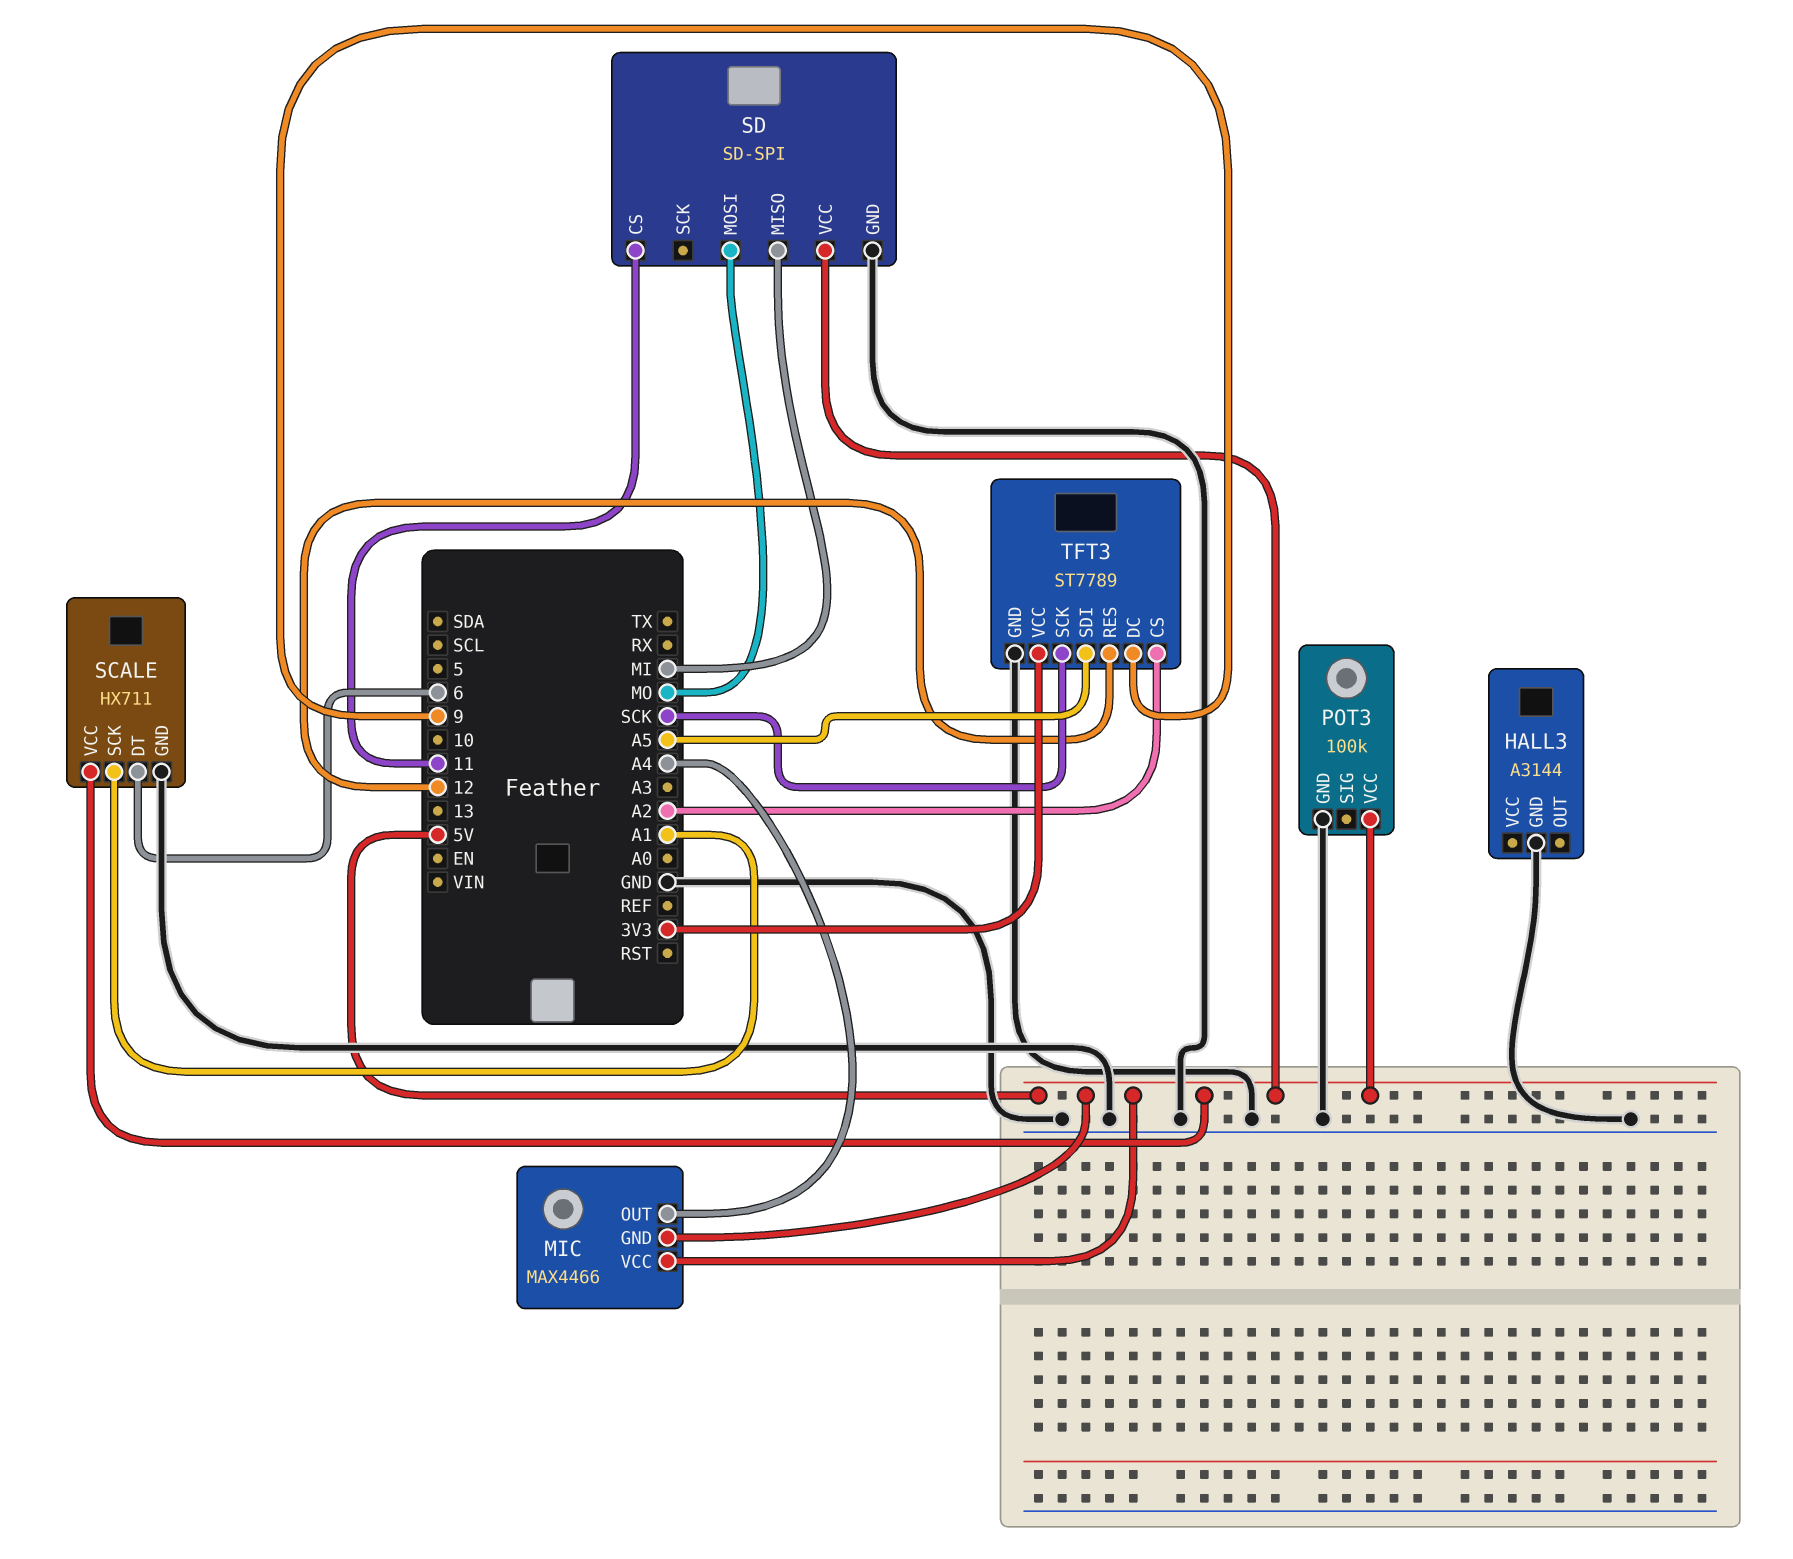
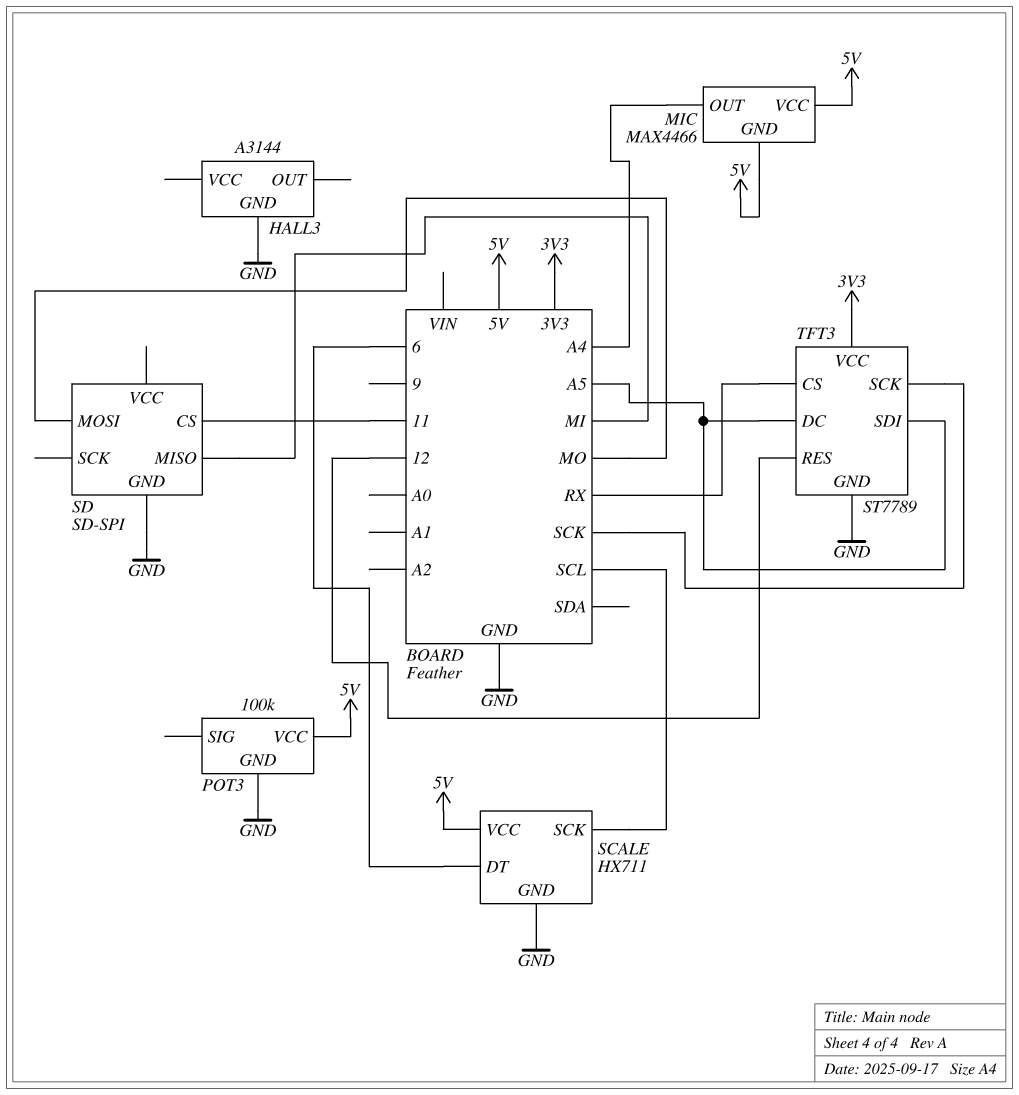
SCALE pin SCK: A1 -> SCL
SD pin VCC: 5V -> none
TFT3 pin CS: A2 -> RX
TFT3 pin DC: 9 -> A5

